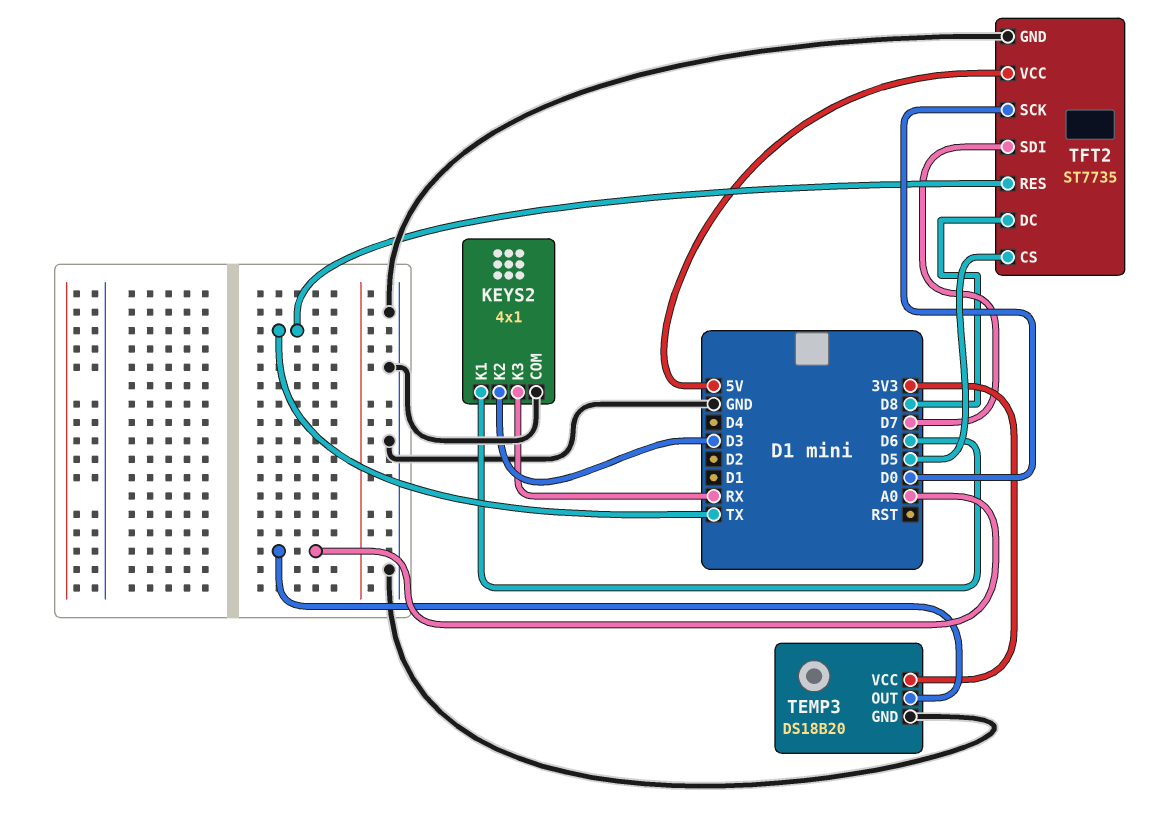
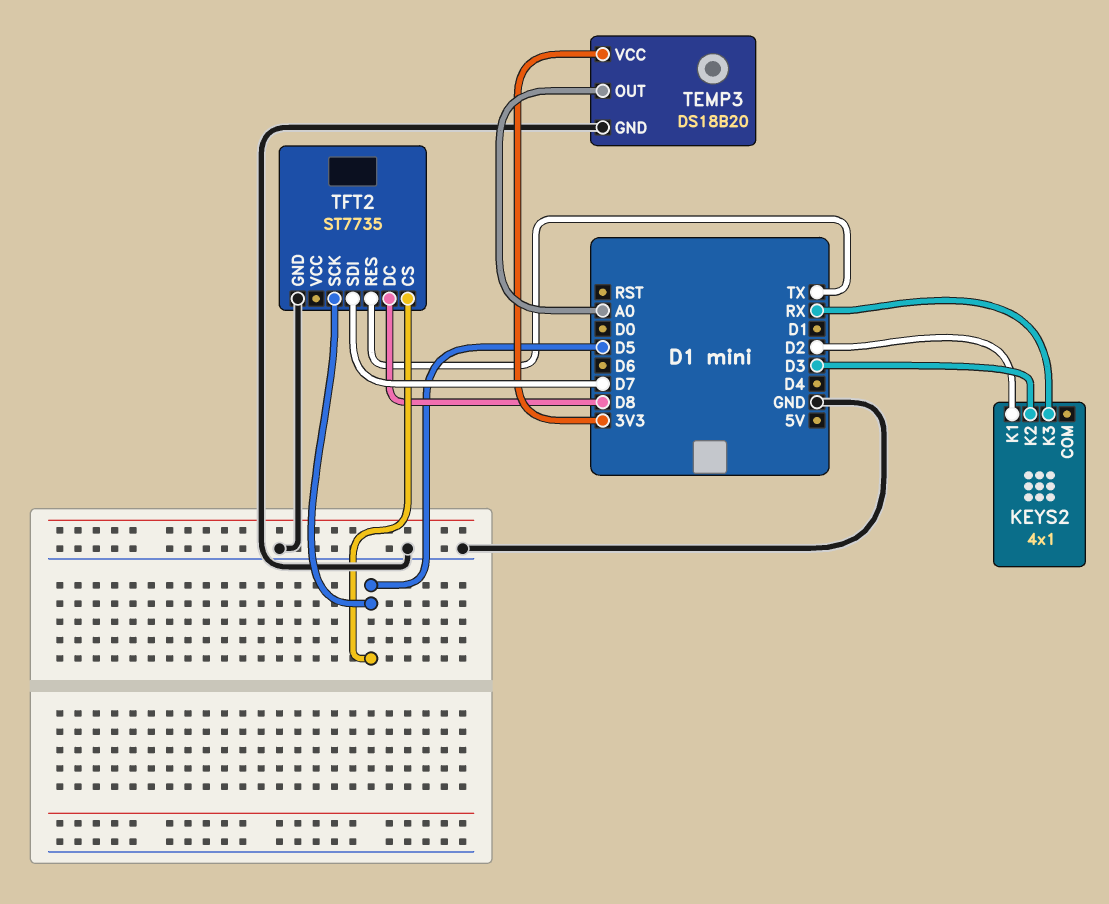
KEYS2 pin COM: GND -> none
KEYS2 pin K1: D6 -> D2
TFT2 pin SCK: D0 -> D5
TFT2 pin VCC: 5V -> none

